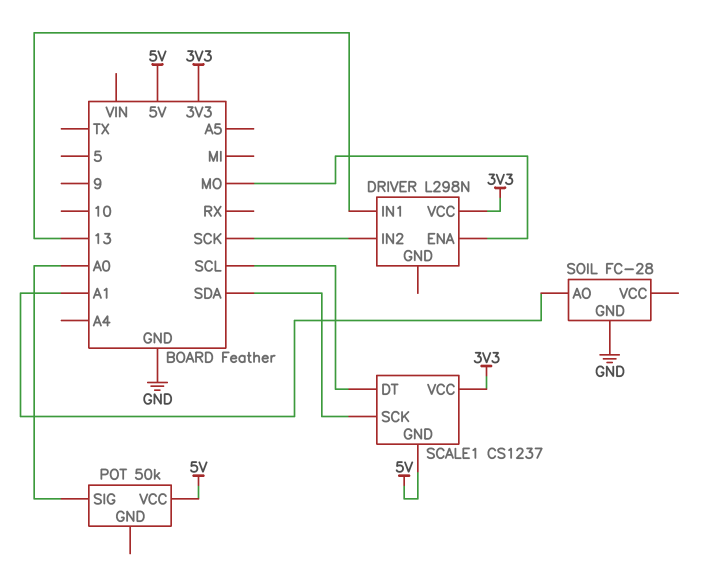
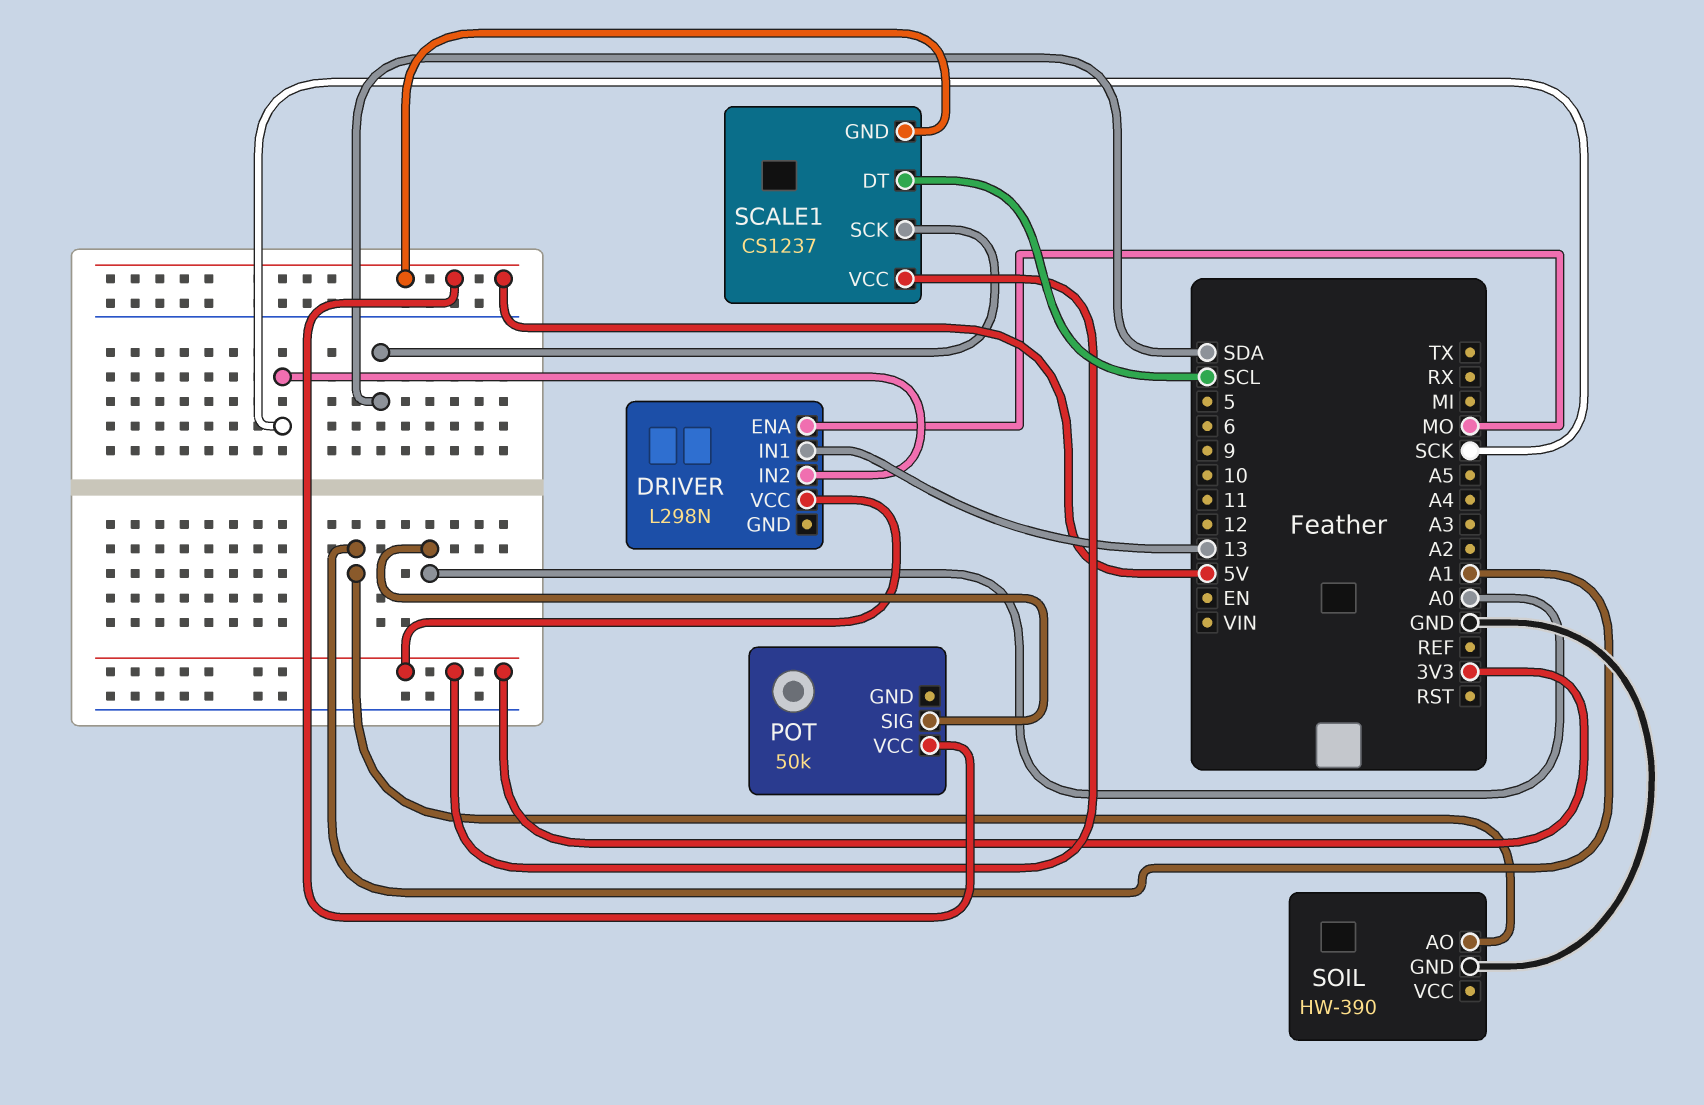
SOIL: FC-28 -> HW-390

